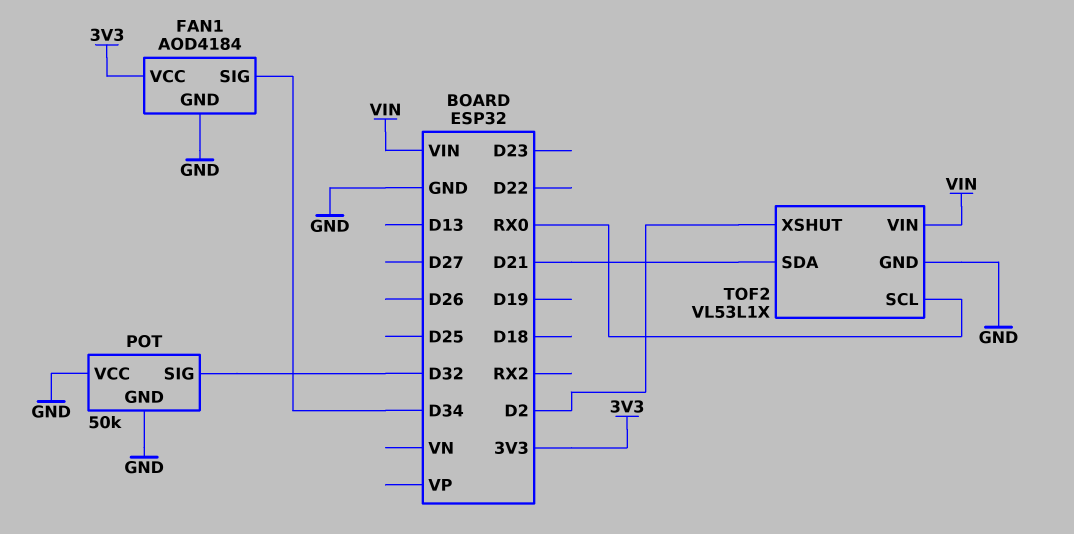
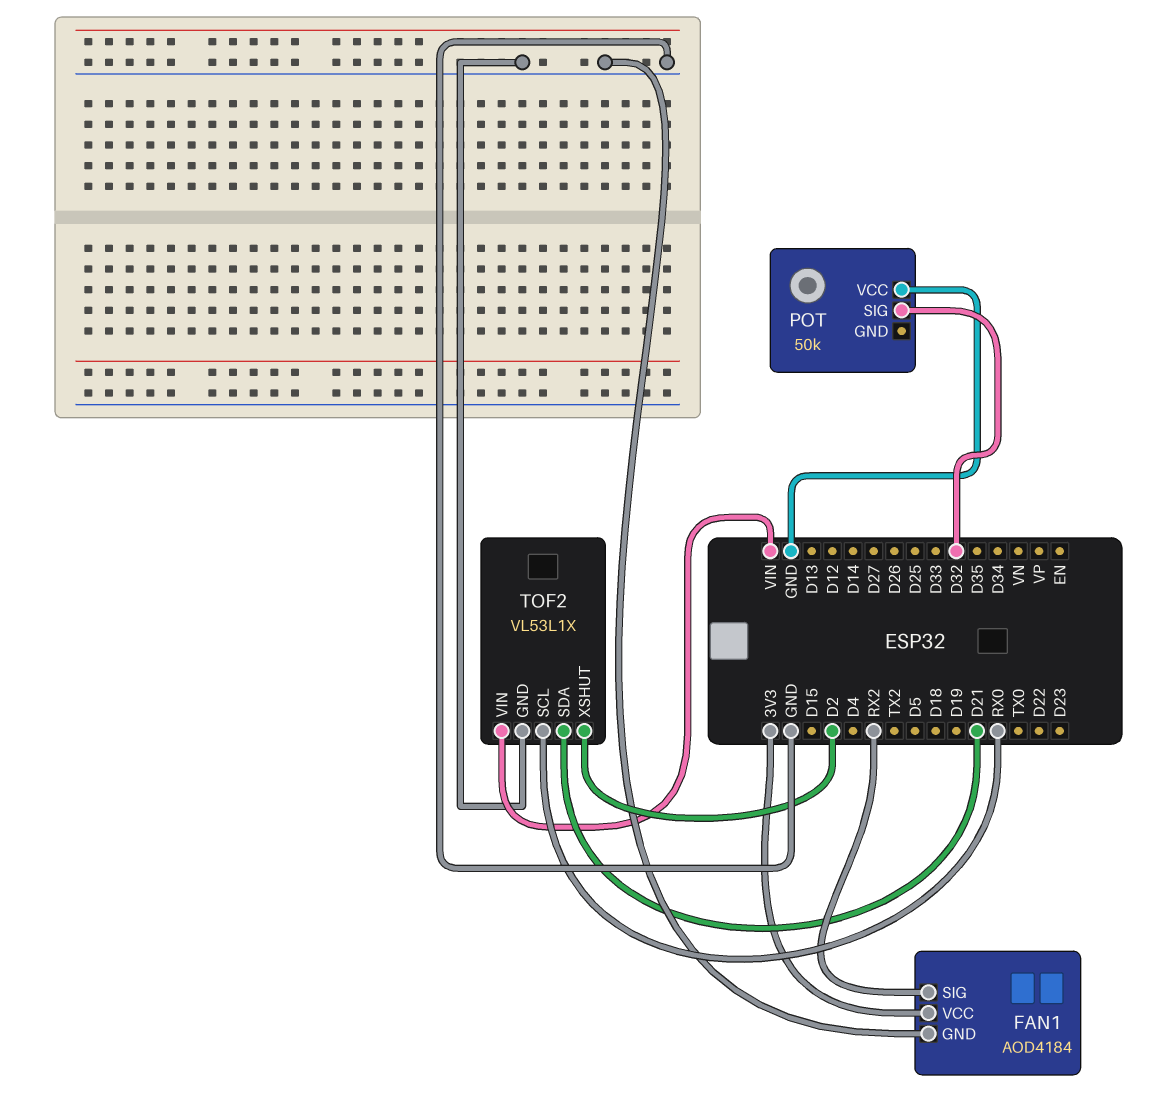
FAN1 pin SIG: D34 -> RX2
POT pin GND: GND -> none

